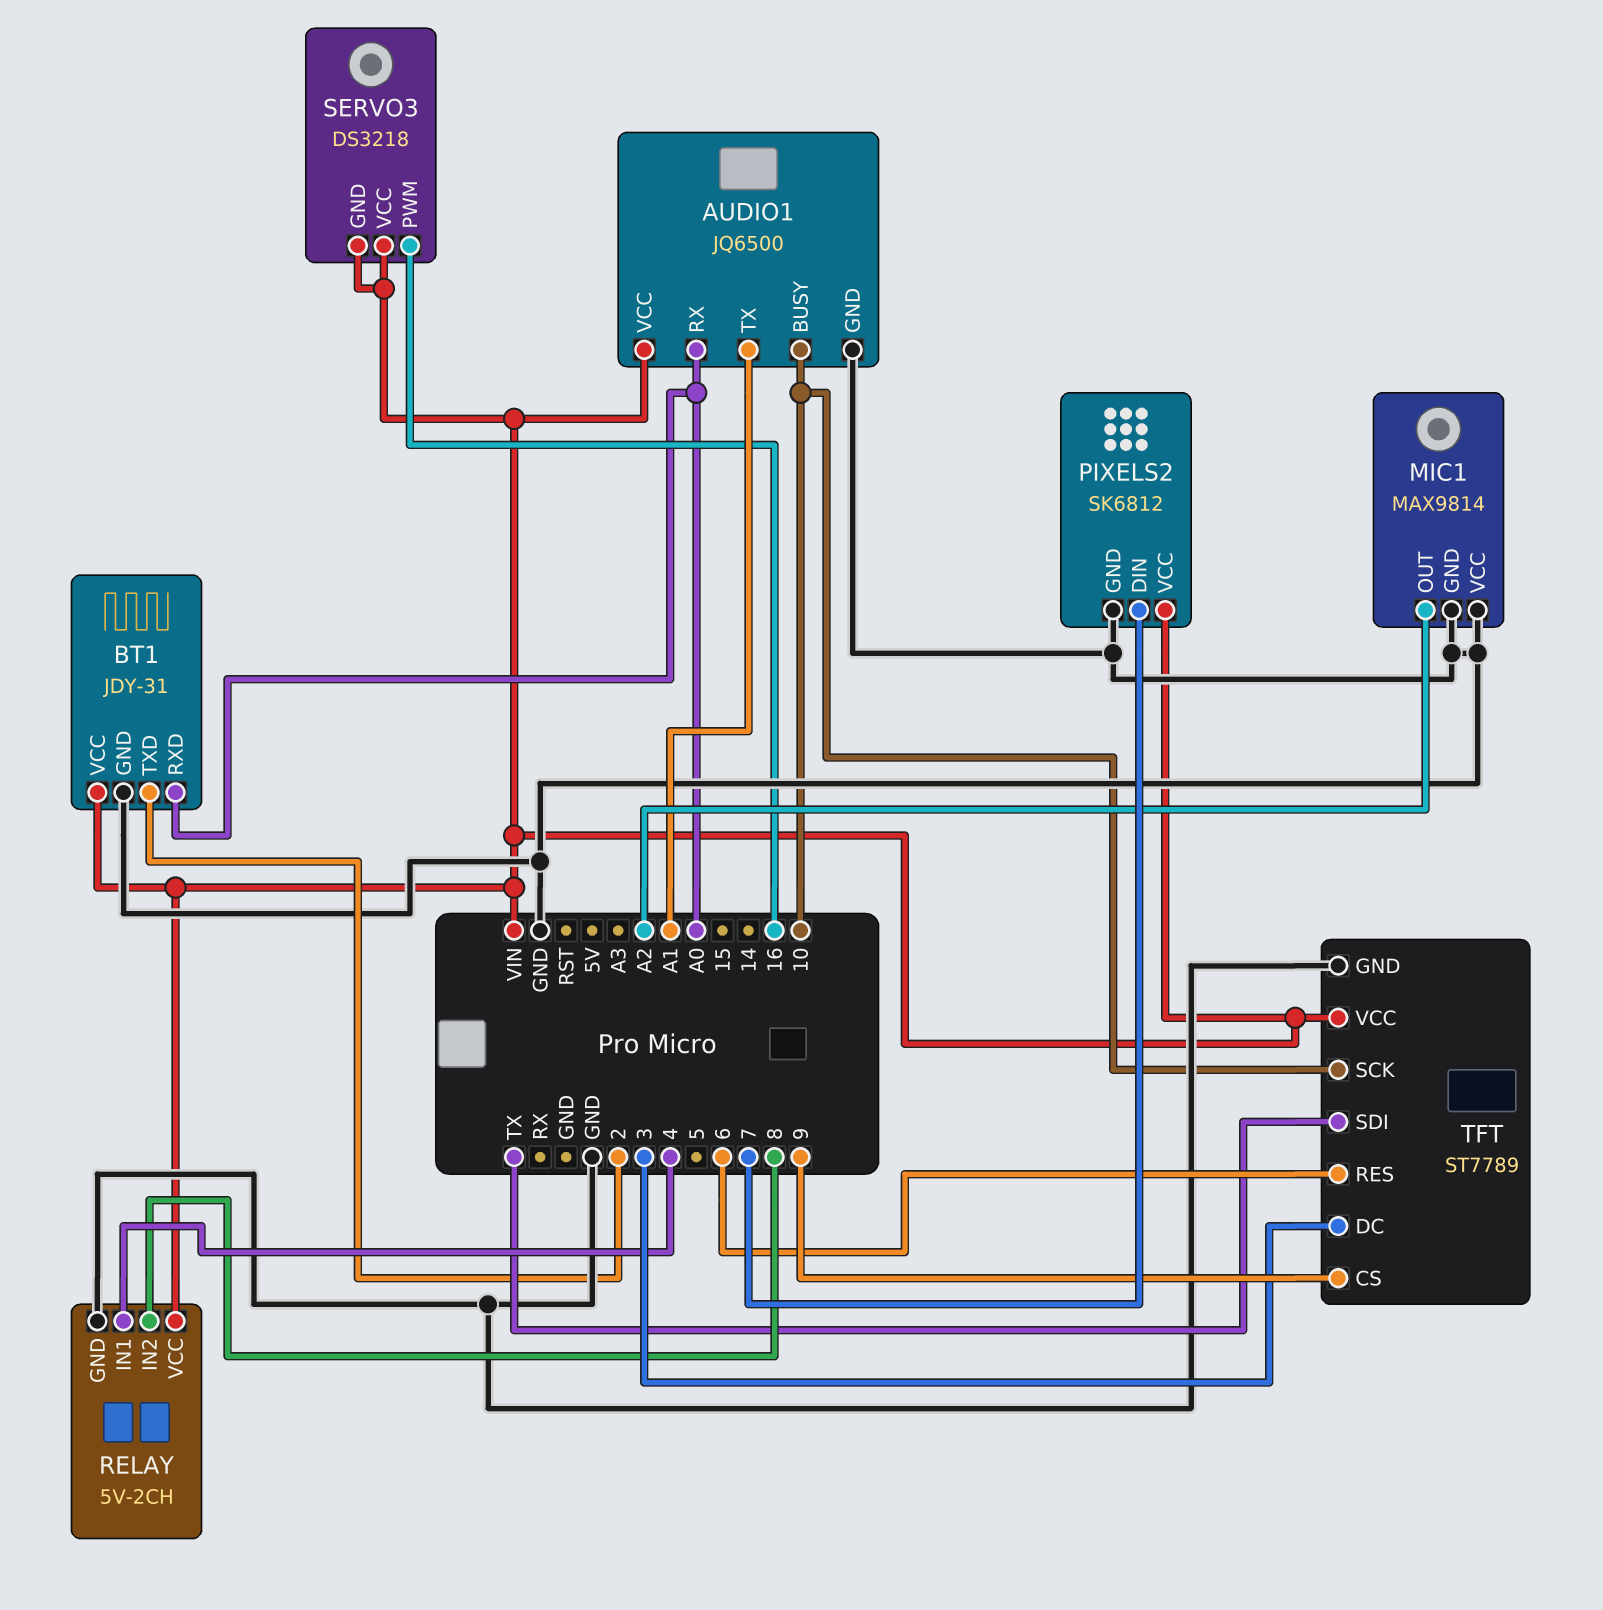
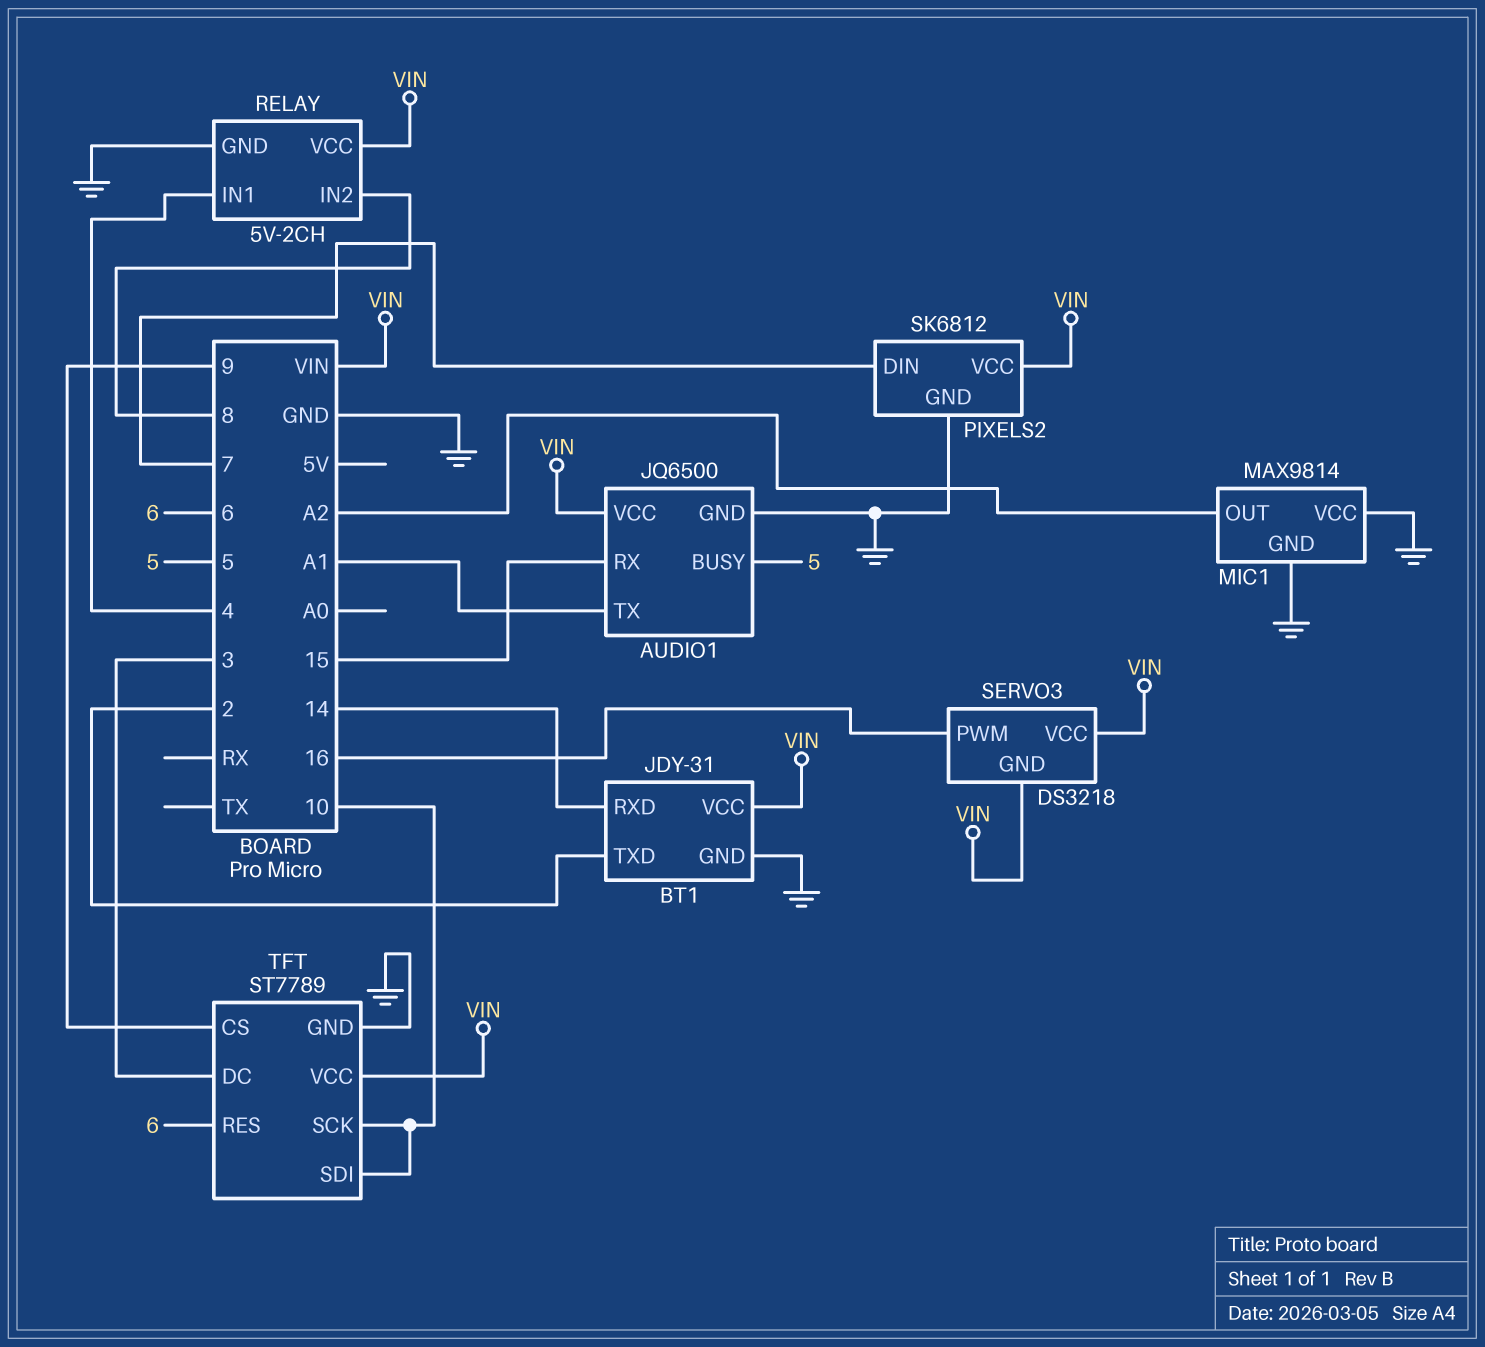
AUDIO1 pin BUSY: 10 -> 5
AUDIO1 pin RX: A0 -> 15
BT1 pin RXD: A0 -> 14
TFT pin SDI: TX -> 10

